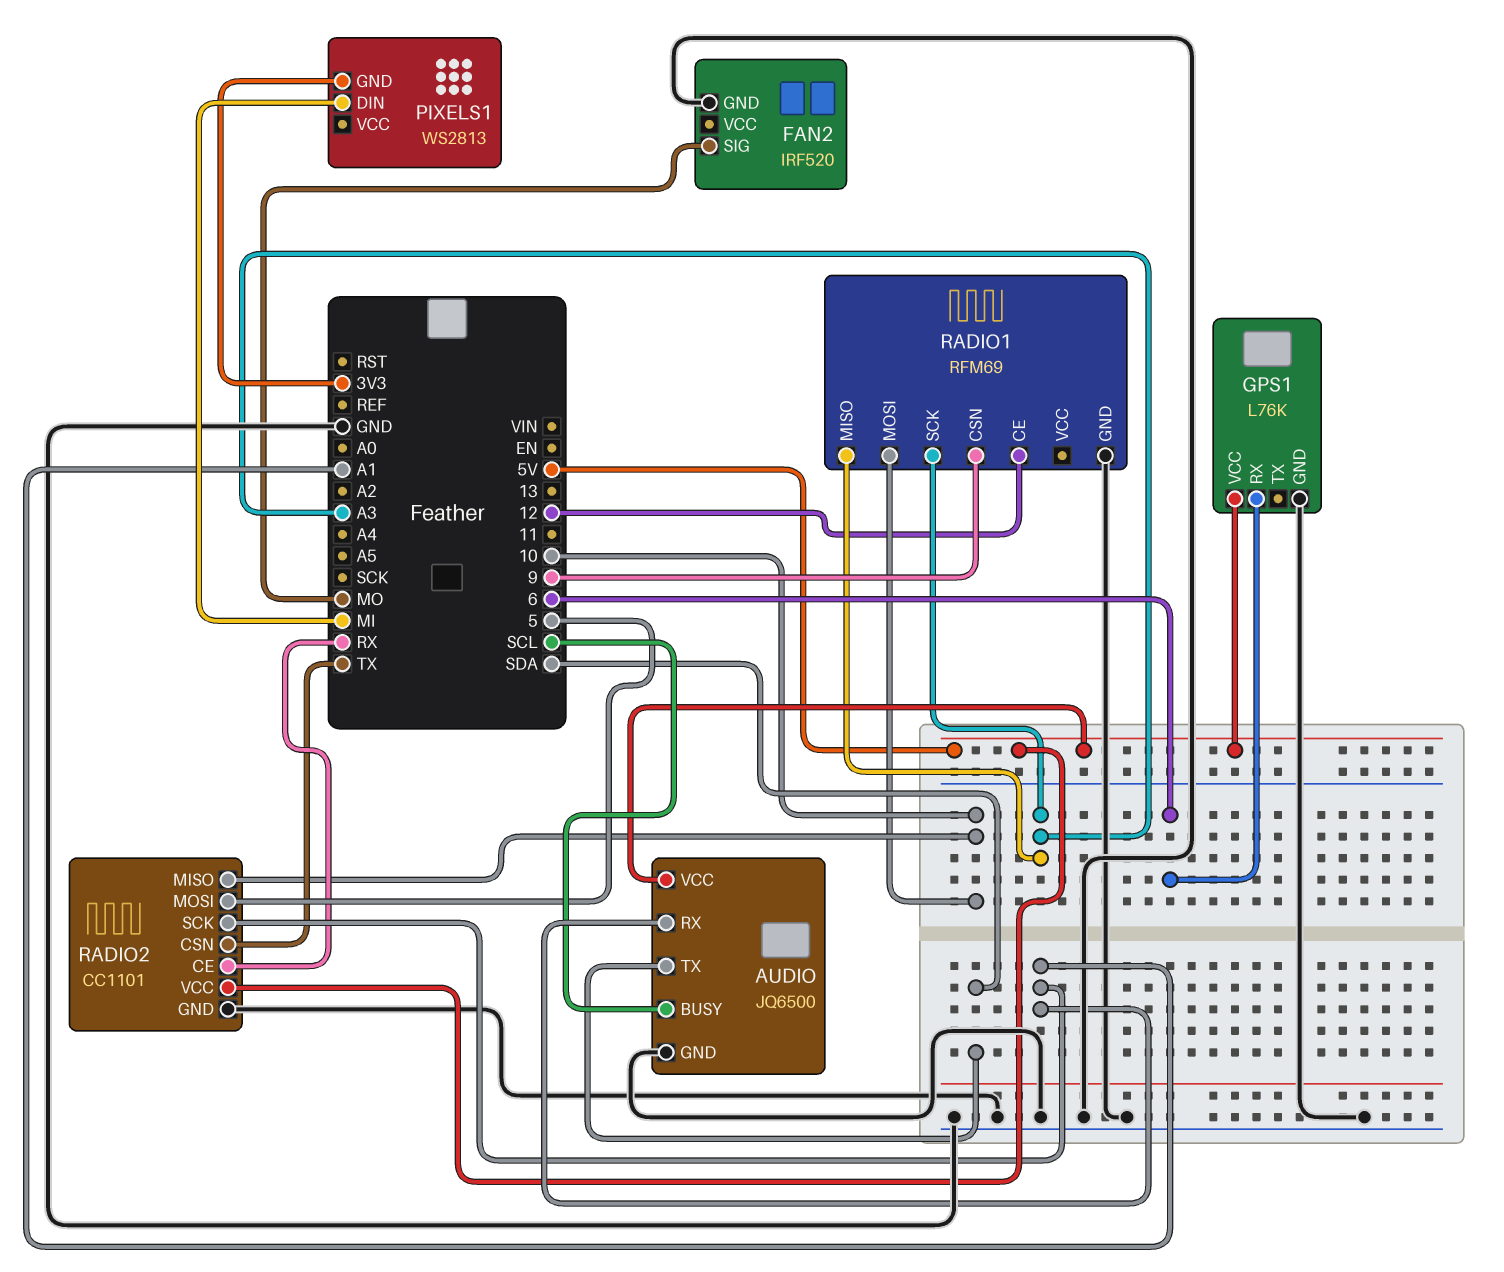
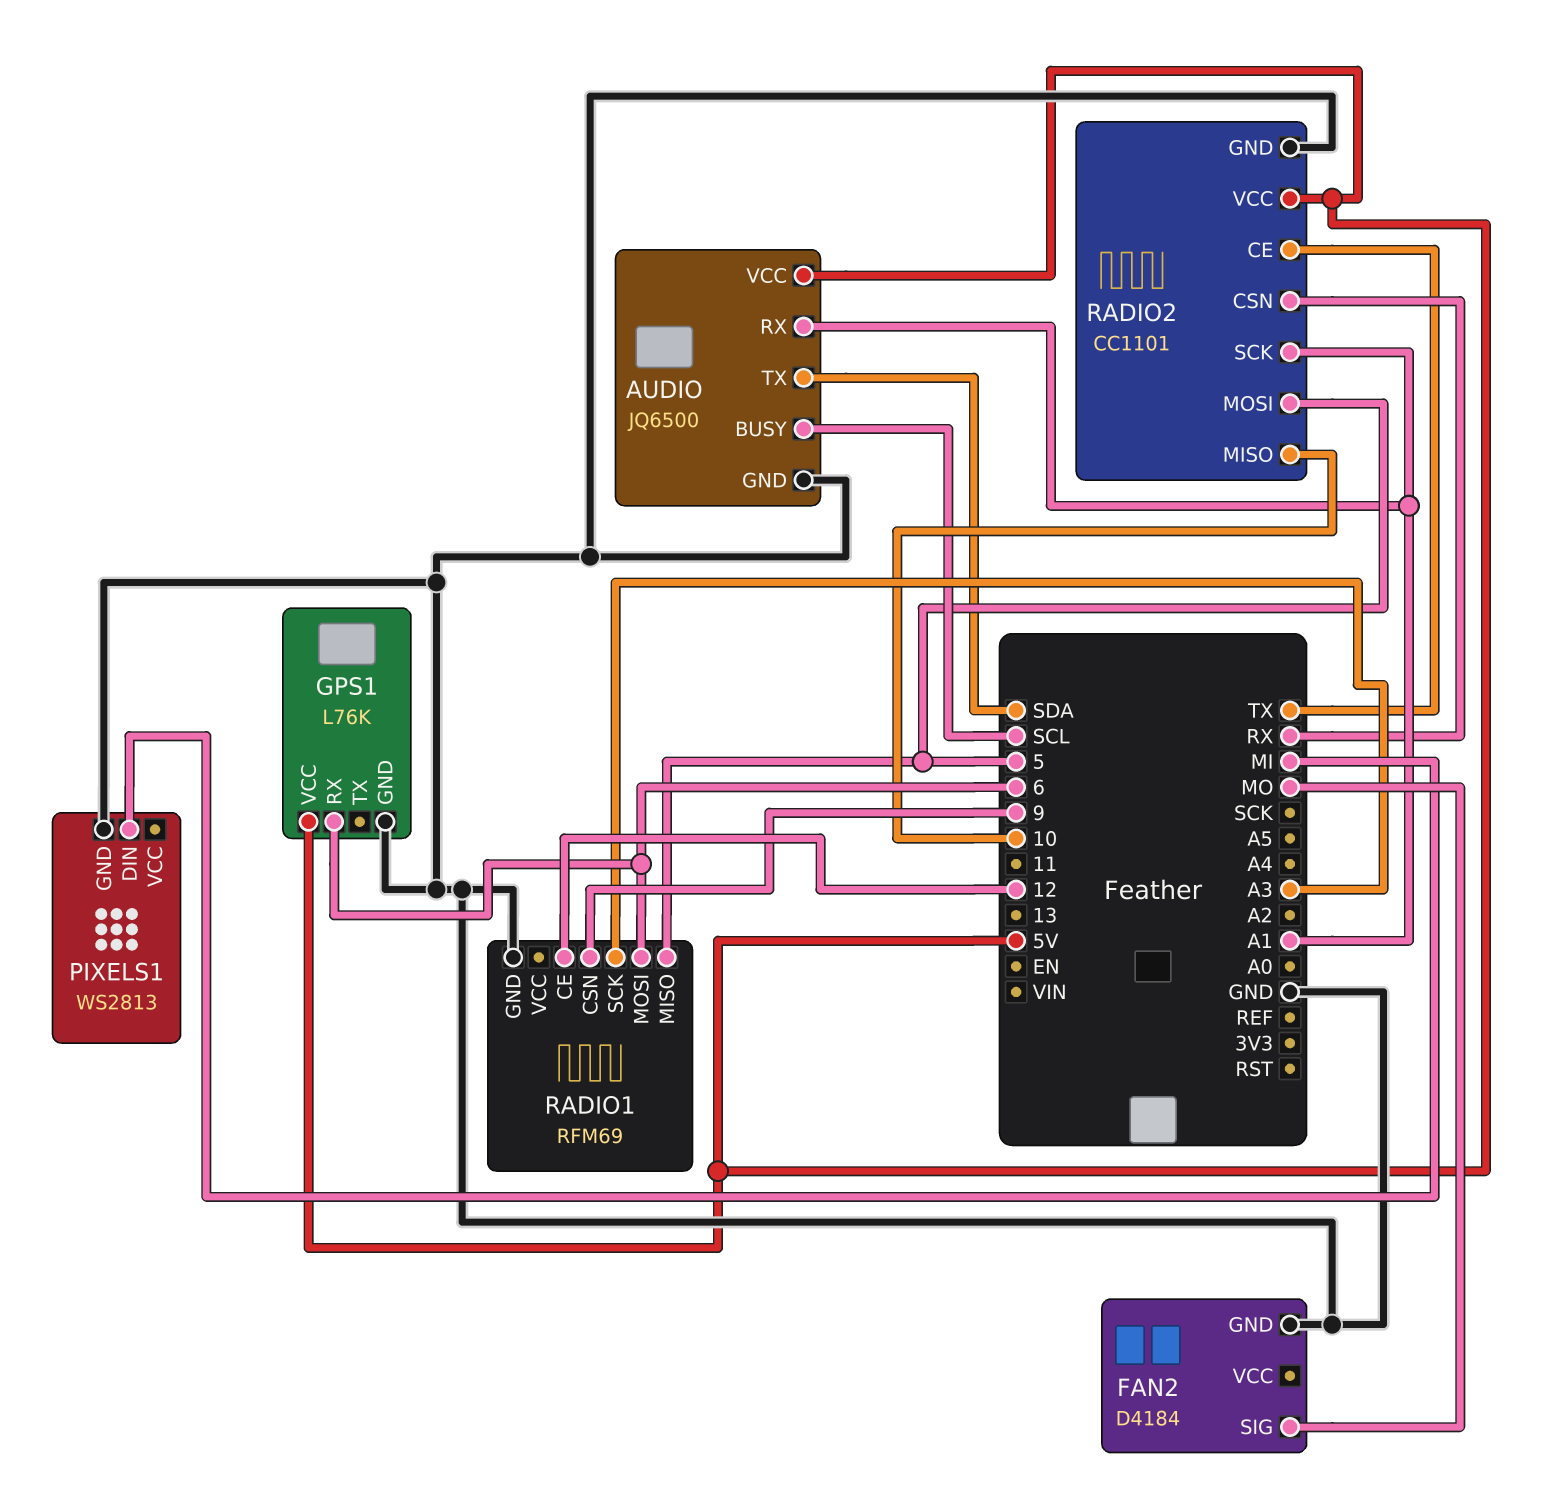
FAN2: IRF520 -> D4184
PIXELS1 pin GND: 3V3 -> GND
RADIO1 pin MISO: A3 -> 5
RADIO1 pin MOSI: 10 -> 6
RADIO2 pin CE: RX -> TX
RADIO2 pin CSN: TX -> RX

